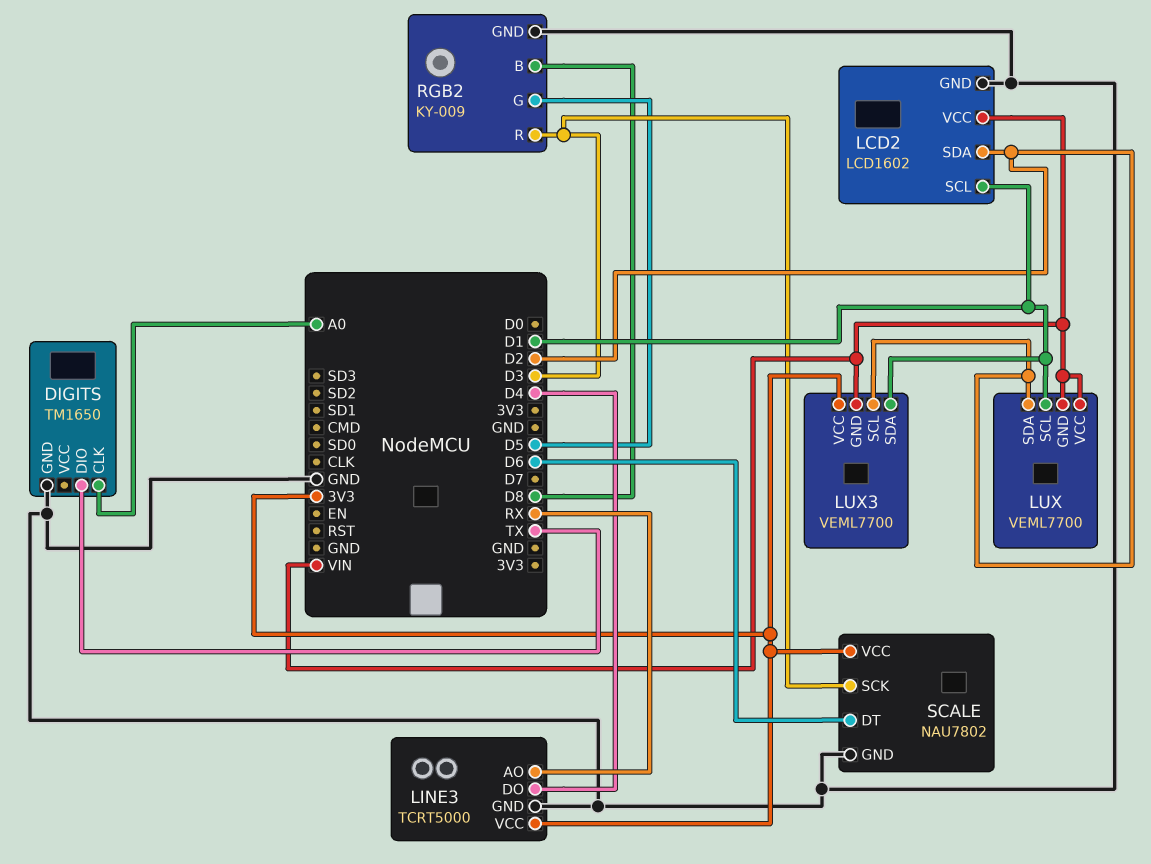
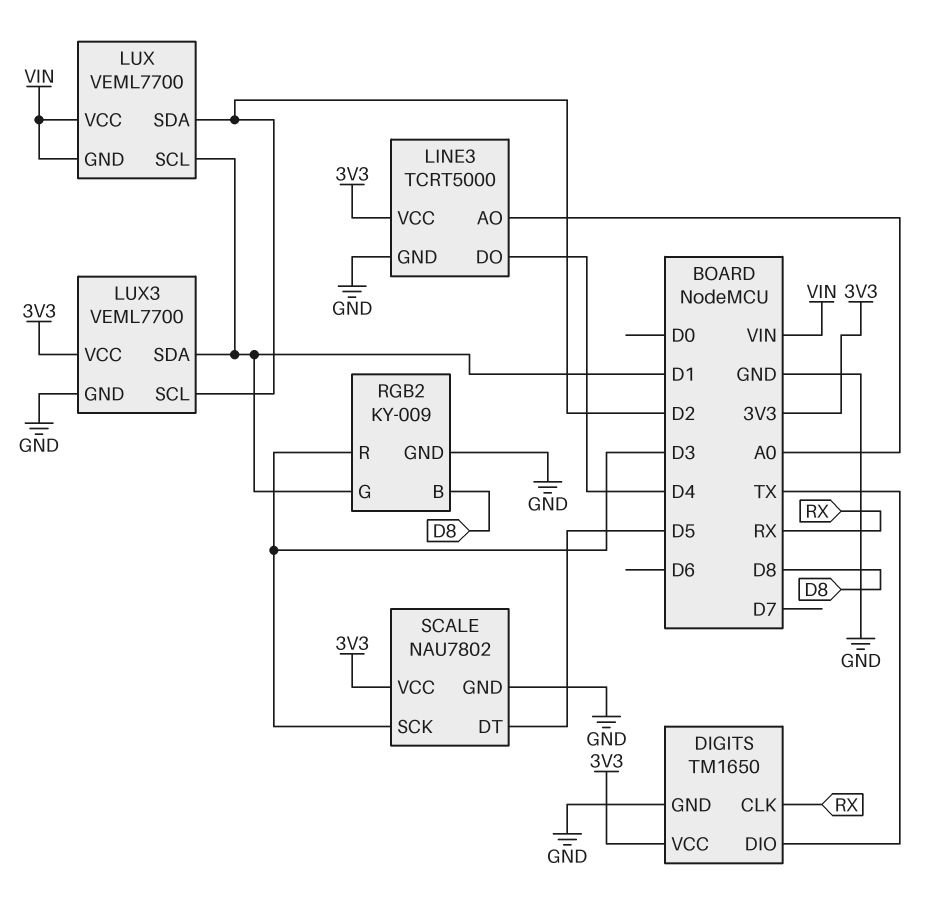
DIGITS pin CLK: A0 -> RX
DIGITS pin VCC: none -> 3V3
LCD2: LCD1602 -> none
LCD2 pin GND: GND -> none
LCD2 pin SCL: D1 -> none
LCD2 pin SDA: D2 -> none
LCD2 pin VCC: VIN -> none
LINE3 pin AO: RX -> A0
LUX3 pin GND: VIN -> GND
RGB2 pin G: D5 -> D1
SCALE pin DT: D6 -> D5

